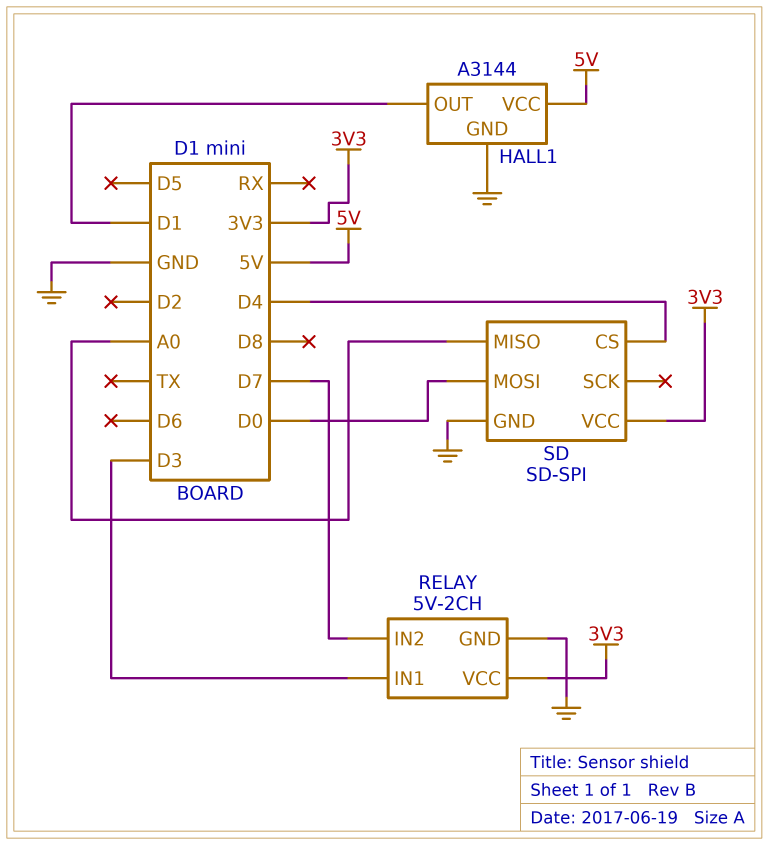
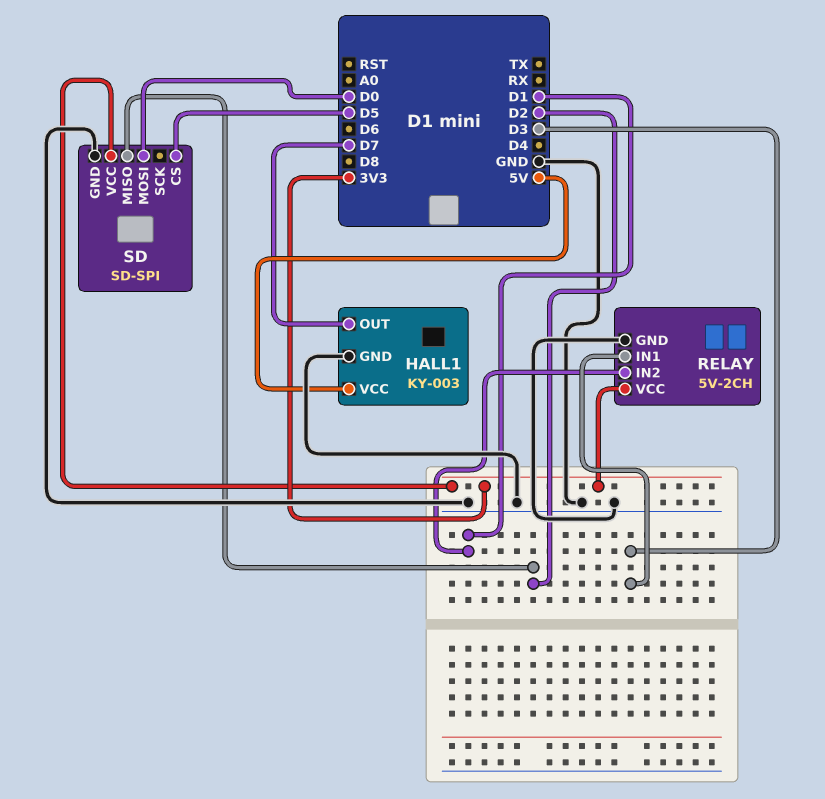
HALL1: A3144 -> KY-003
HALL1 pin OUT: D1 -> D7
RELAY pin IN2: D7 -> D1
SD pin CS: D4 -> D5
SD pin MISO: A0 -> D2

